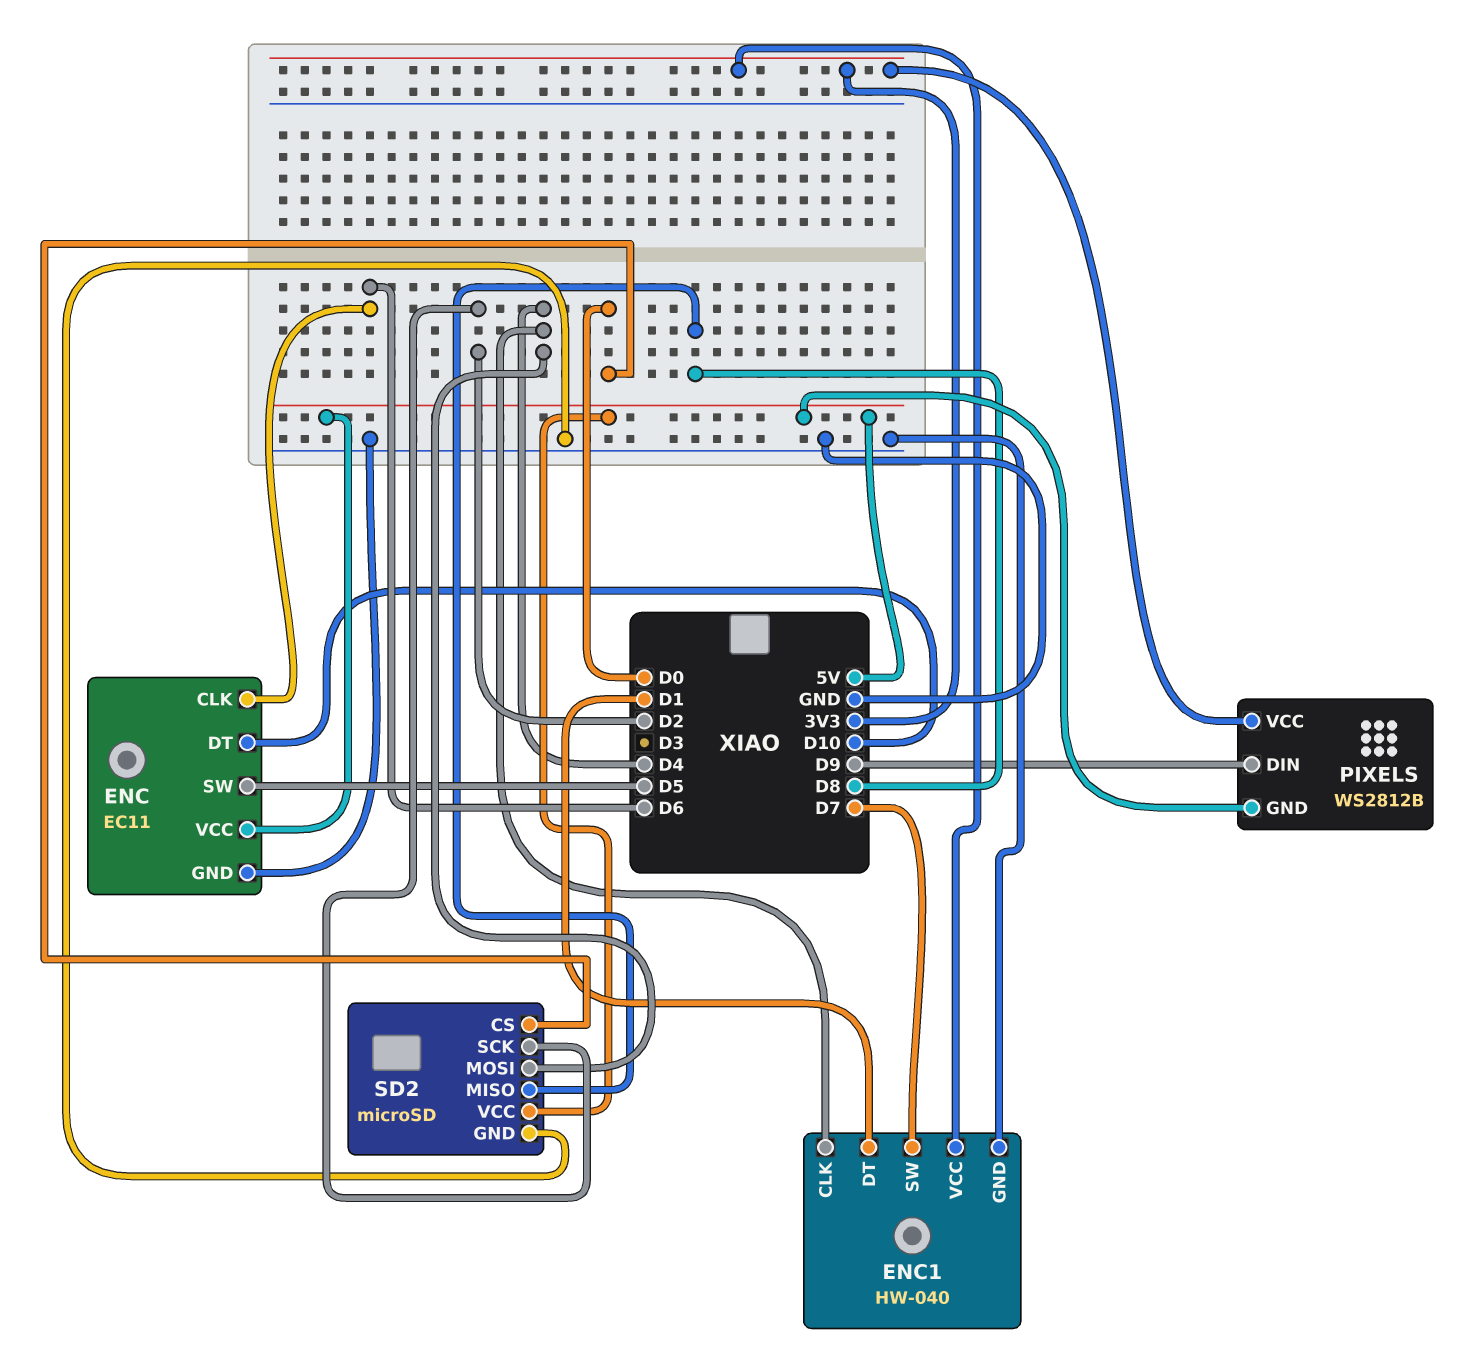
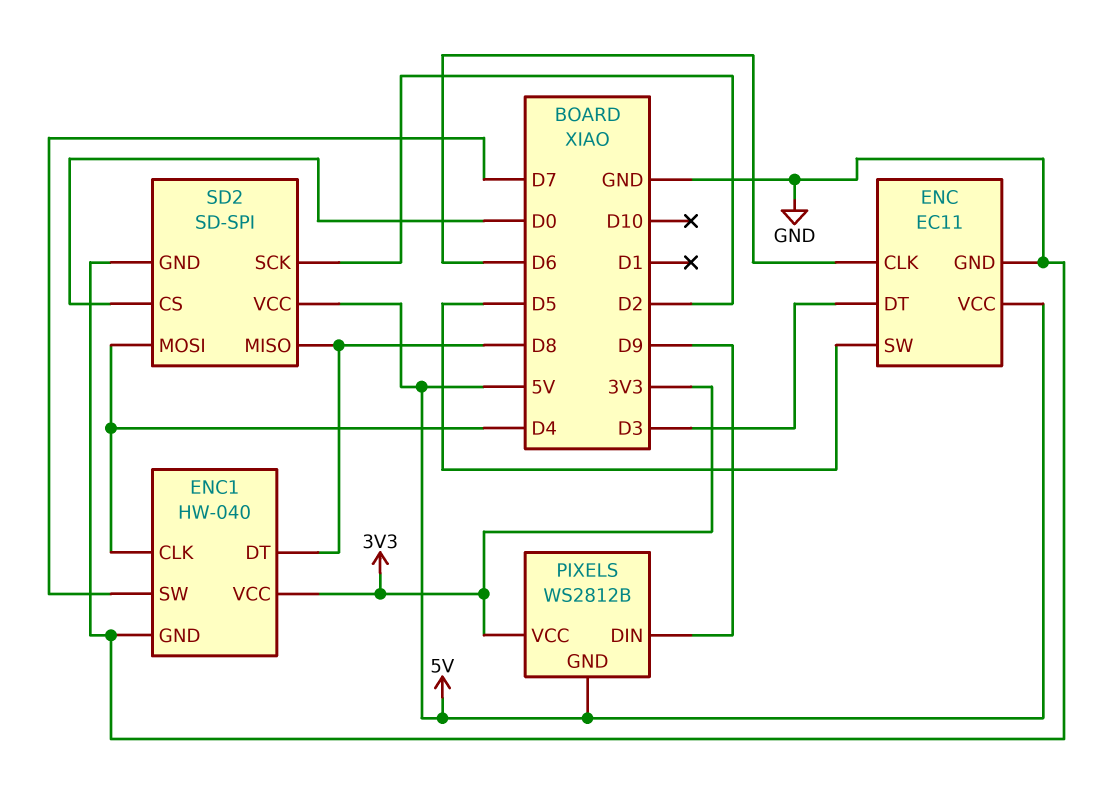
ENC pin DT: D10 -> D3
ENC1 pin DT: D1 -> D8
SD2: microSD -> SD-SPI

